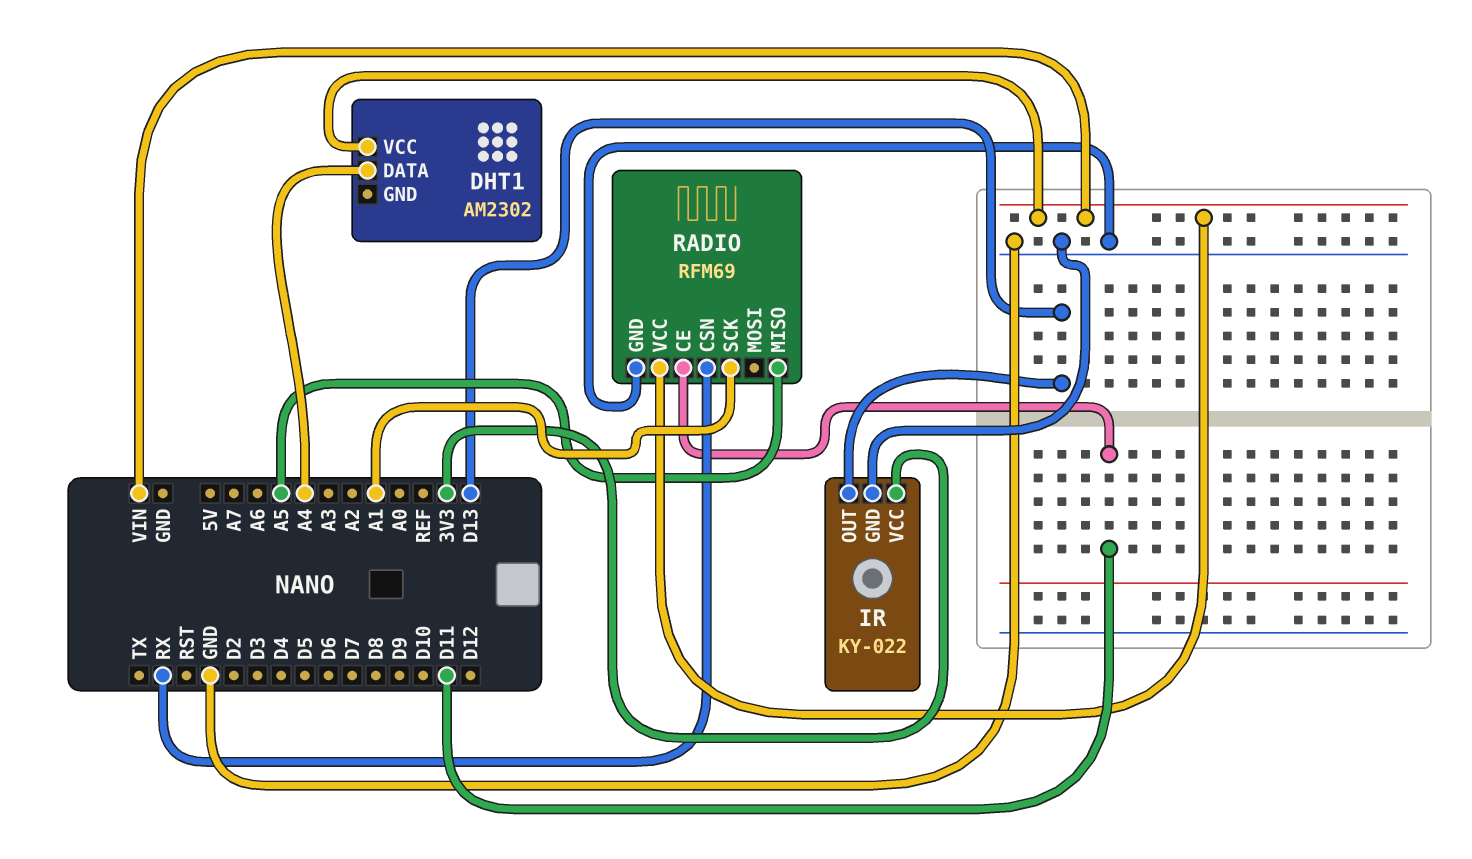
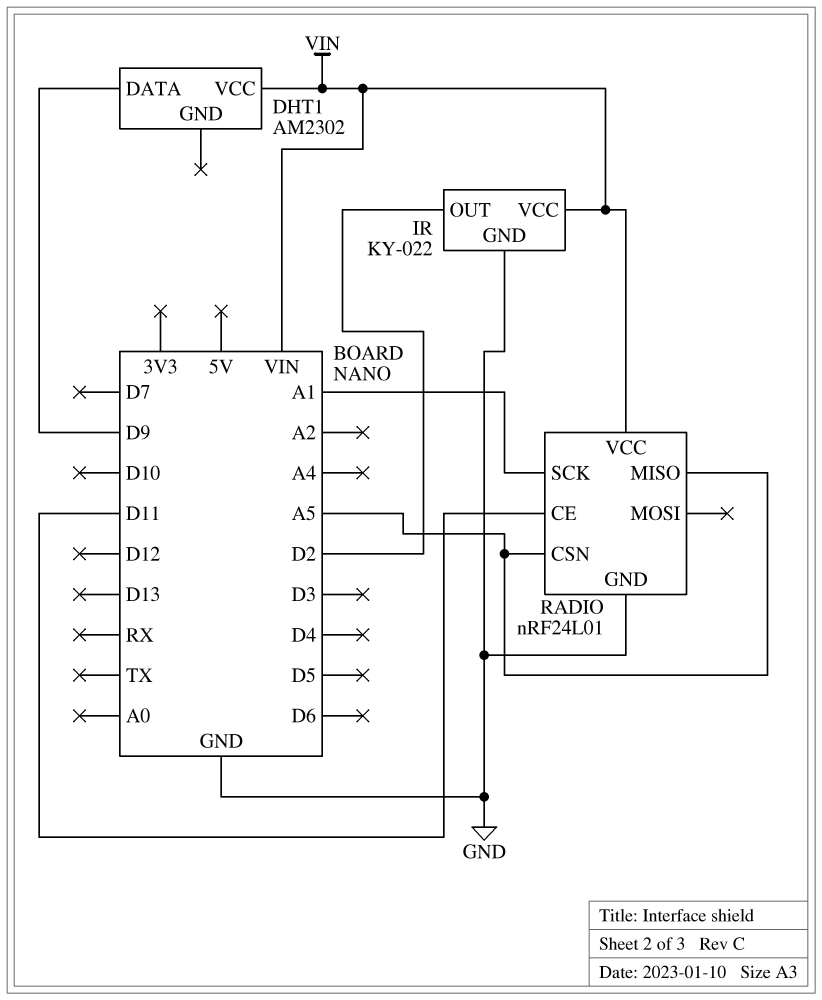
DHT1 pin DATA: A4 -> D9
IR pin OUT: D13 -> D2
IR pin VCC: 3V3 -> VIN
RADIO: RFM69 -> nRF24L01
RADIO pin CSN: RX -> A5

